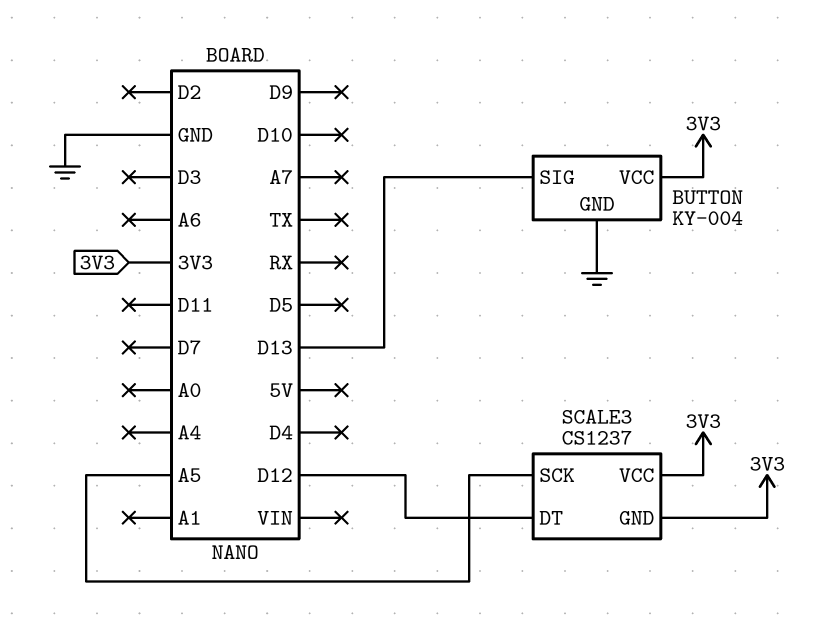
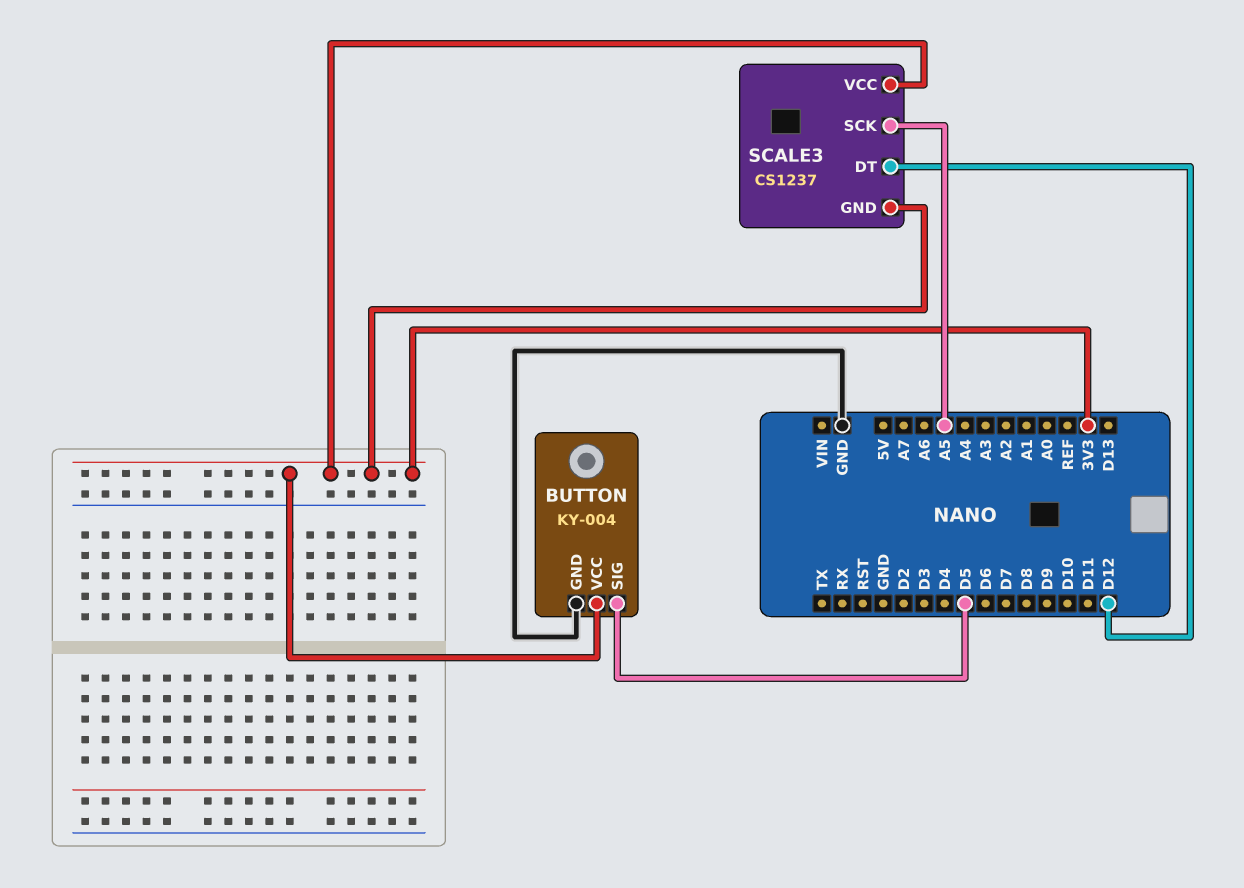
BUTTON pin SIG: D13 -> D5

